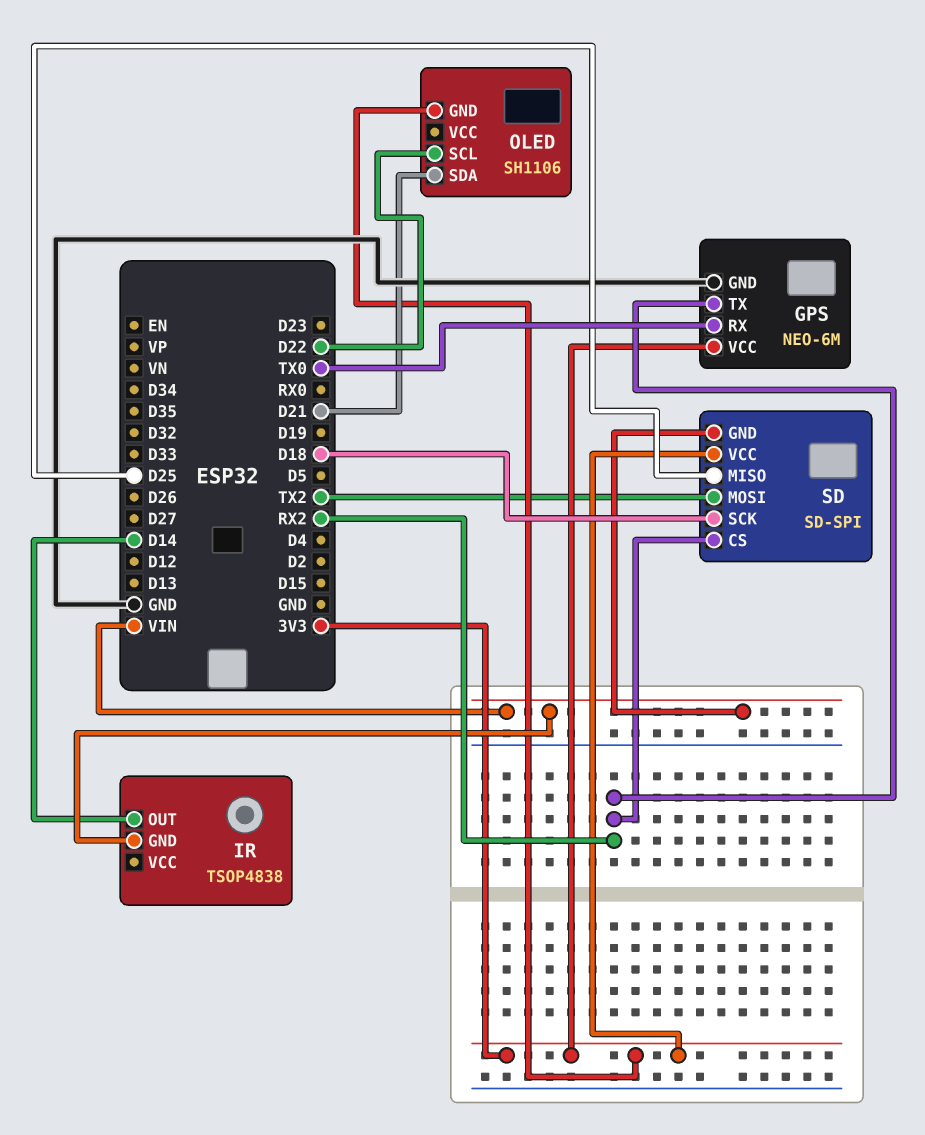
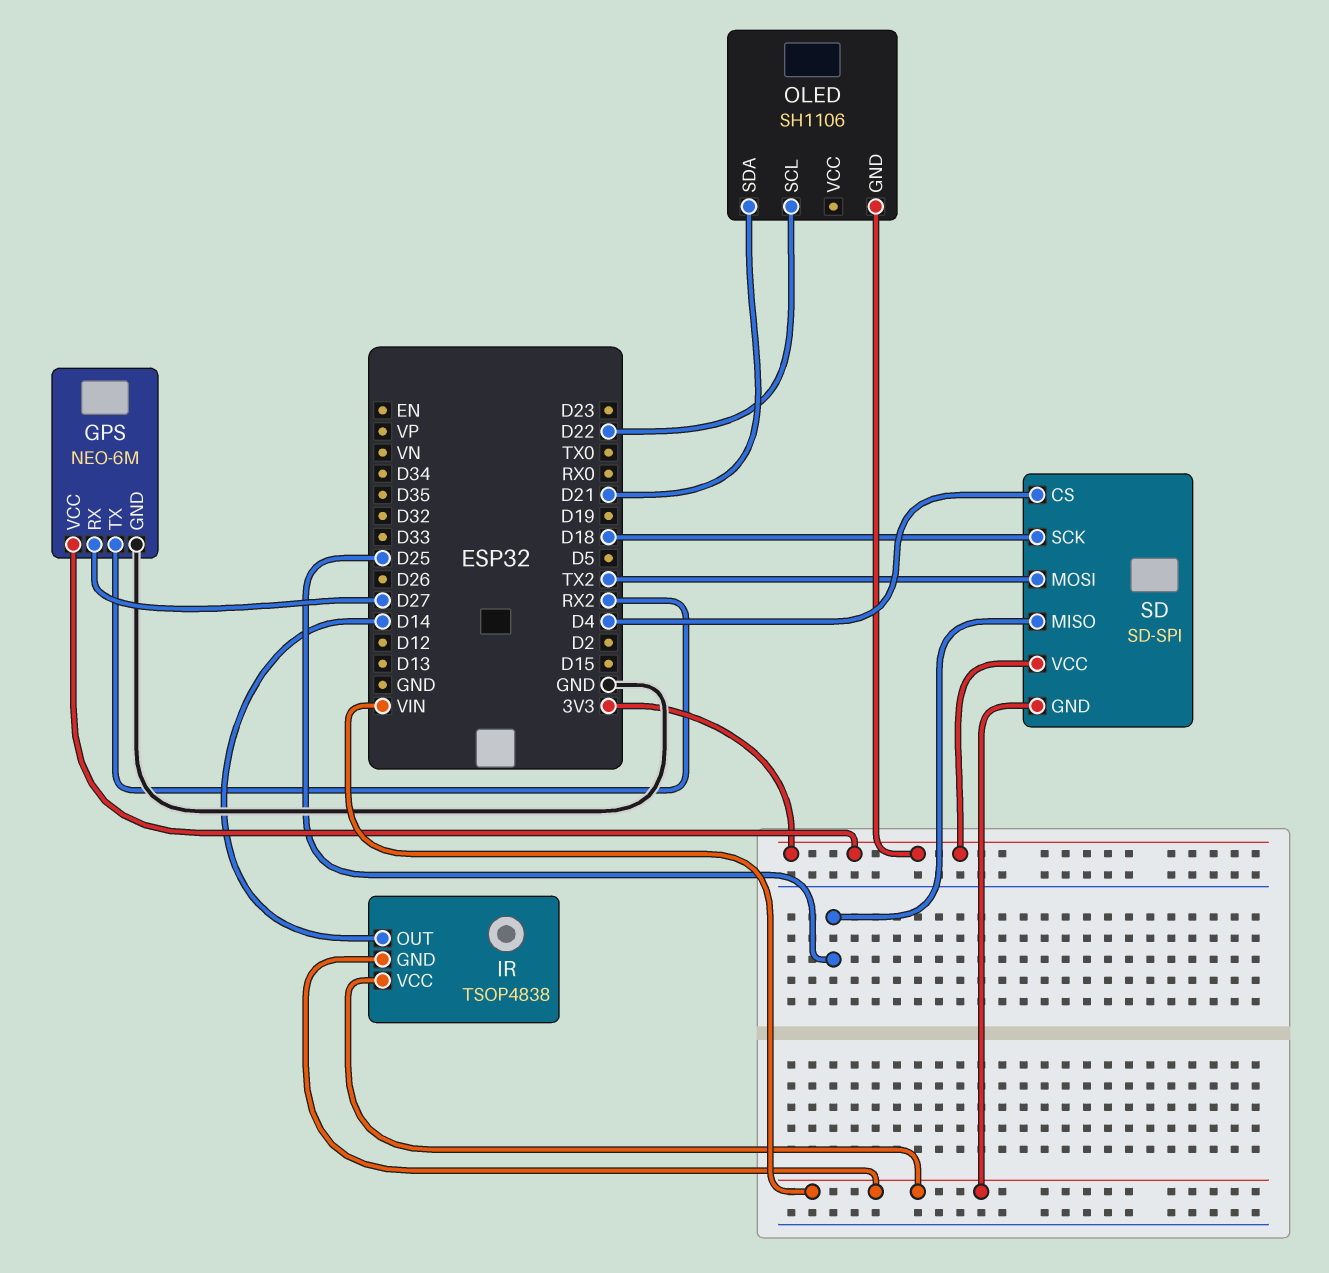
GPS pin RX: TX0 -> D27
IR pin VCC: none -> VIN
SD pin CS: RX2 -> D4

